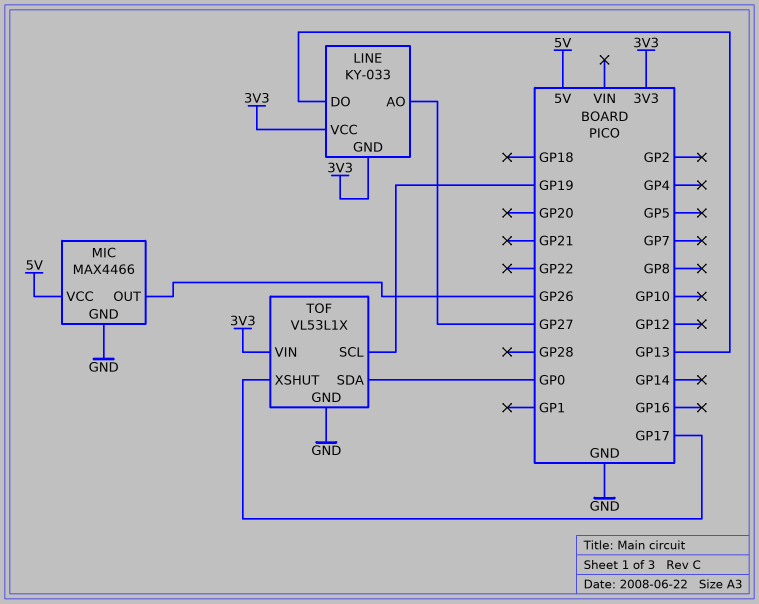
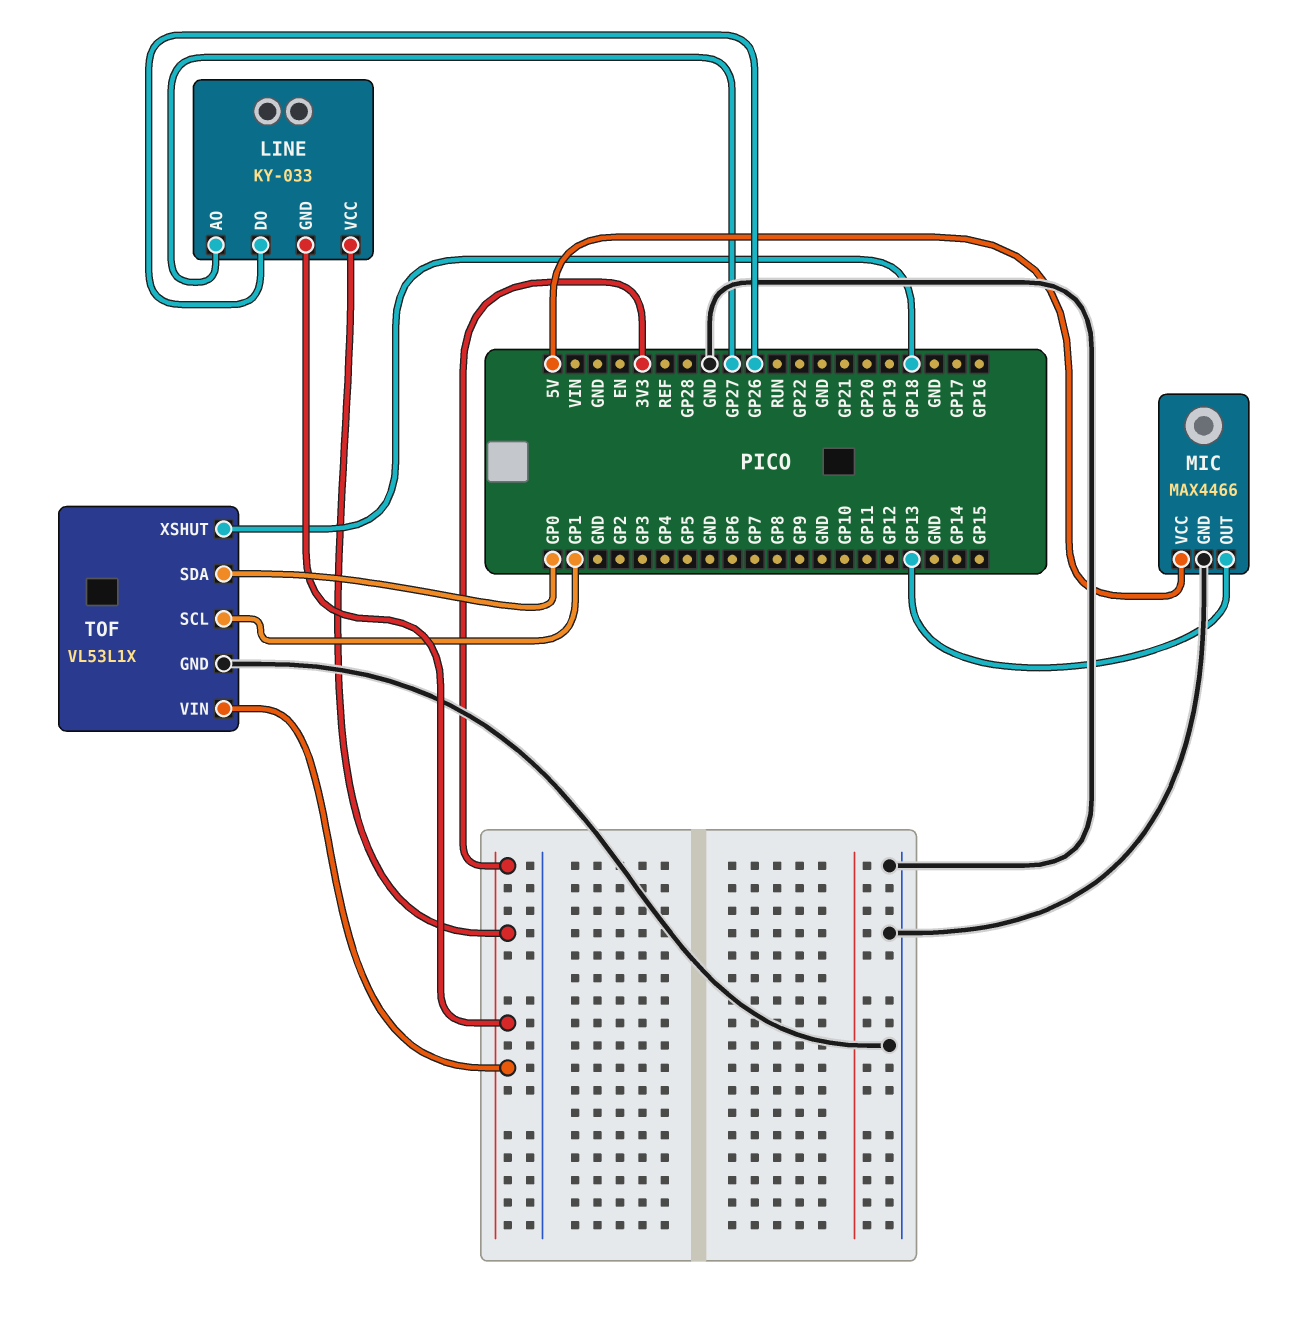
LINE pin DO: GP13 -> GP26
MIC pin OUT: GP26 -> GP13
TOF pin SCL: GP19 -> GP1
TOF pin XSHUT: GP17 -> GP18

